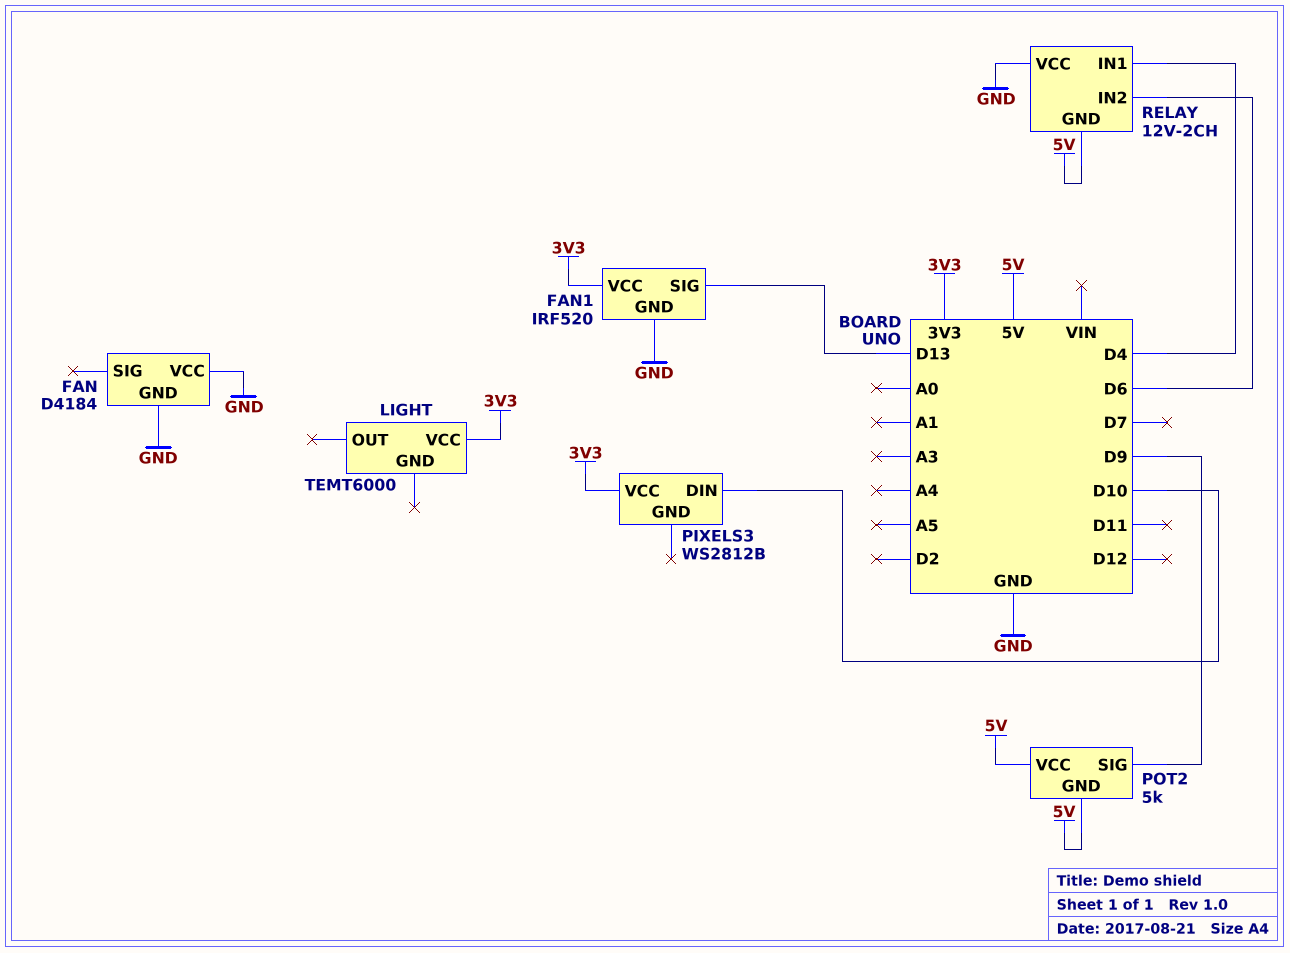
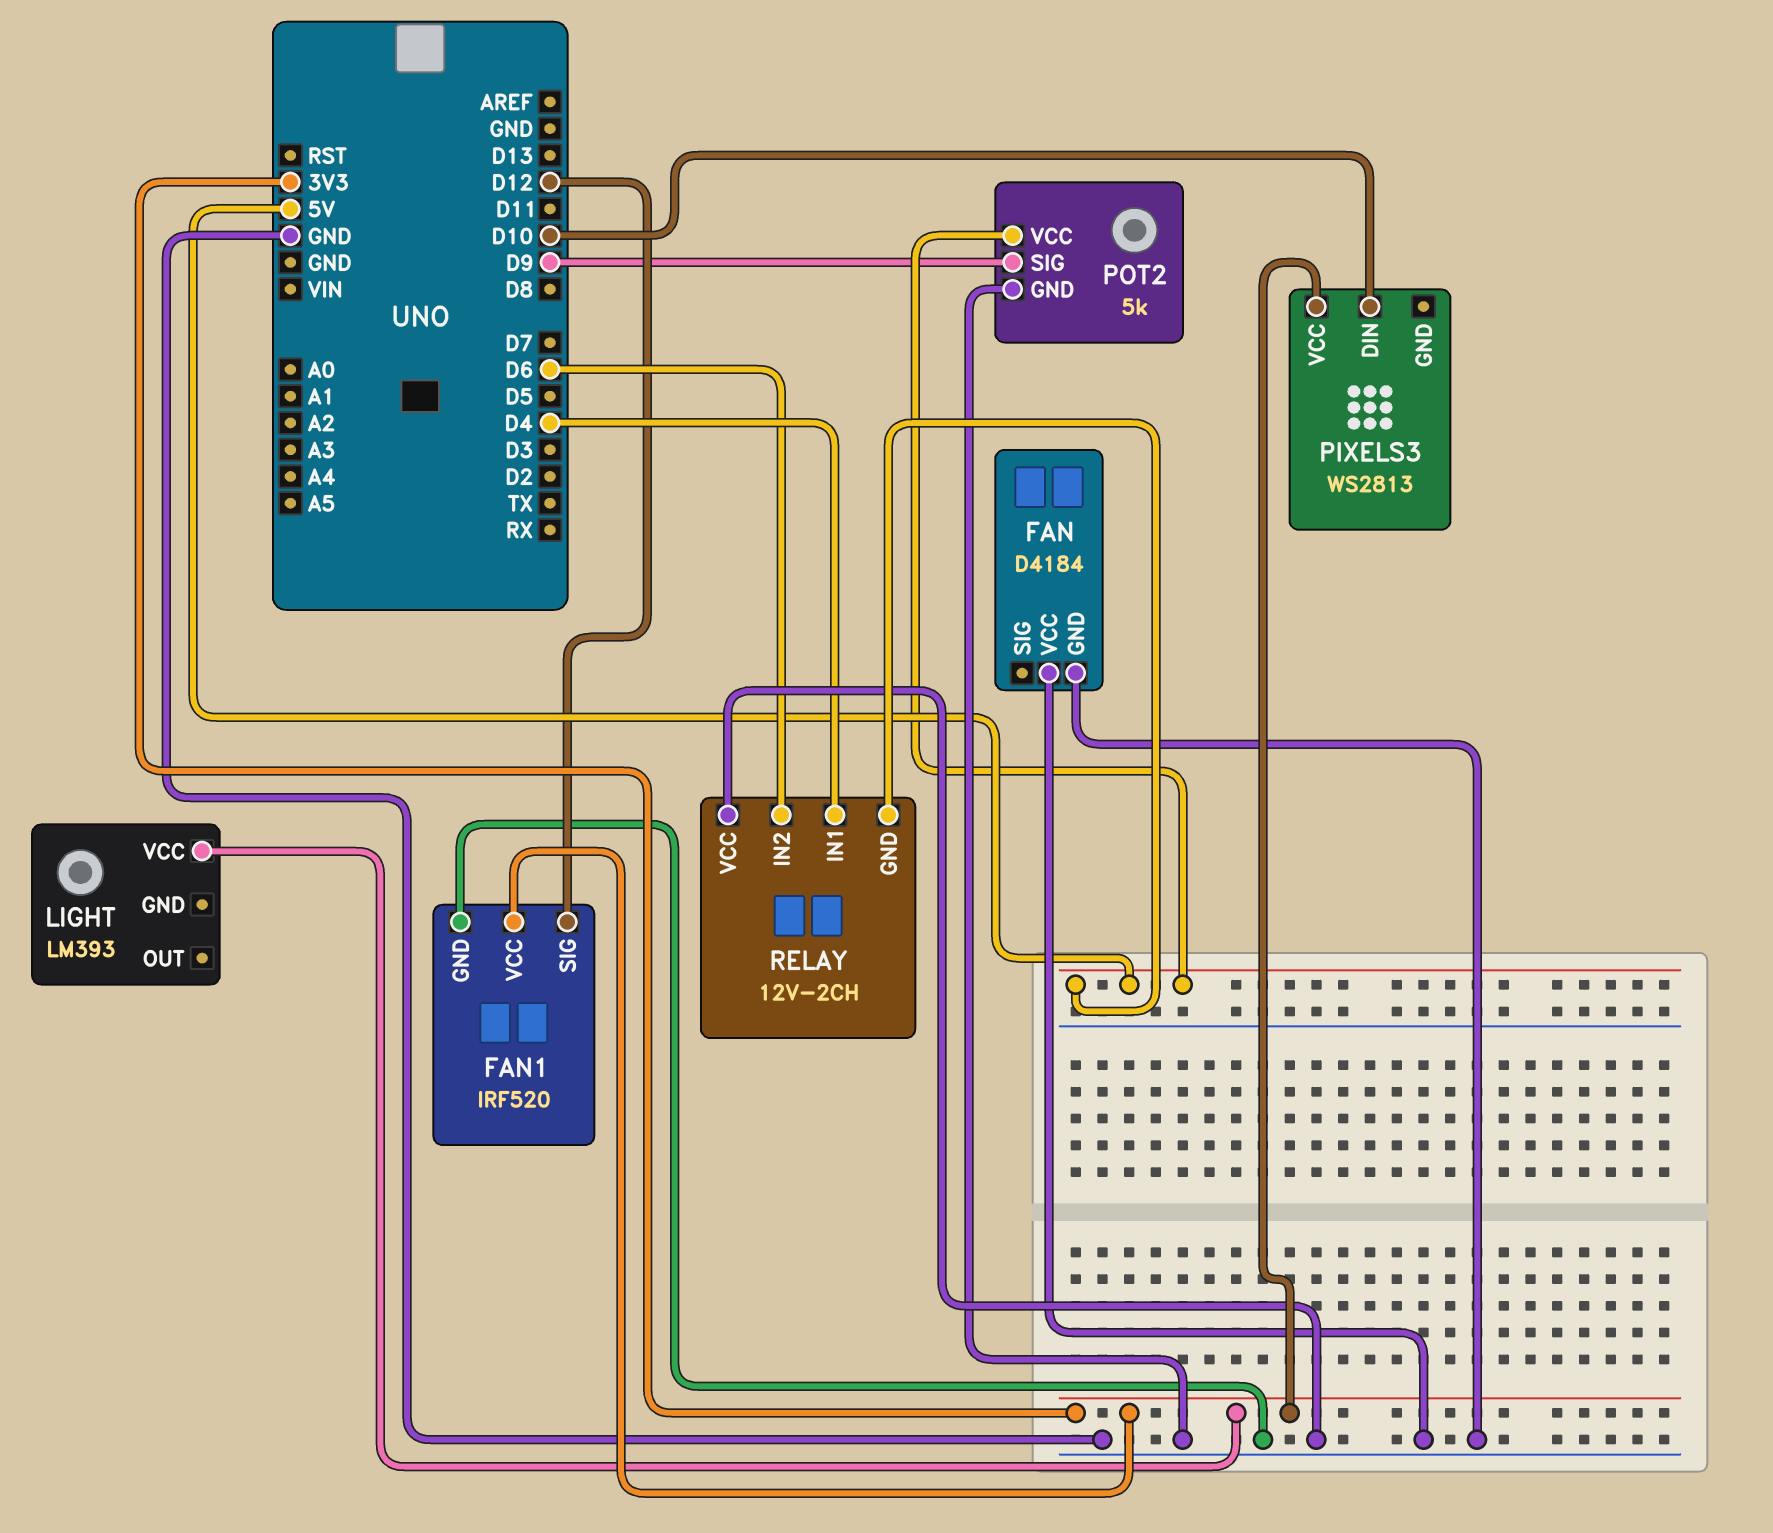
FAN1 pin SIG: D13 -> D12
LIGHT: TEMT6000 -> LM393
PIXELS3: WS2812B -> WS2813
POT2 pin GND: 5V -> GND

